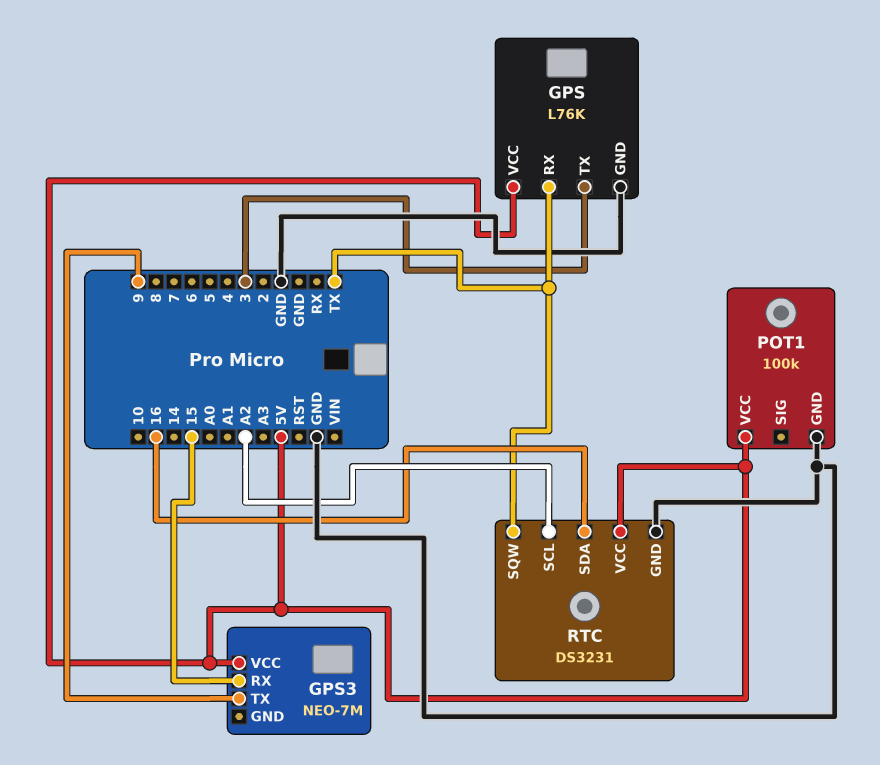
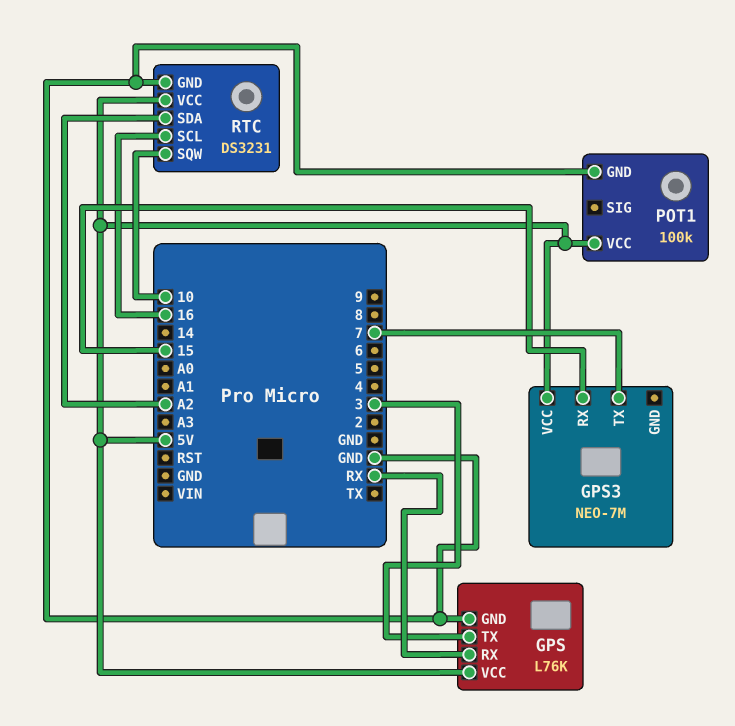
GPS pin RX: TX -> RX
GPS3 pin TX: 9 -> 7
RTC pin SCL: A2 -> 16
RTC pin SDA: 16 -> A2
RTC pin SQW: TX -> 10

